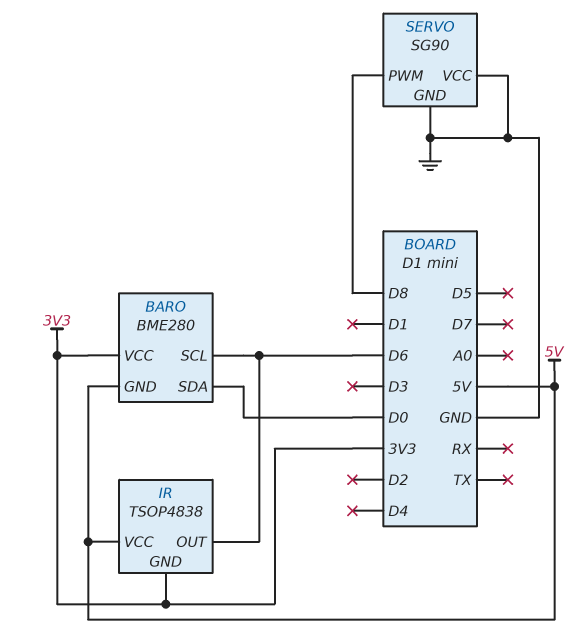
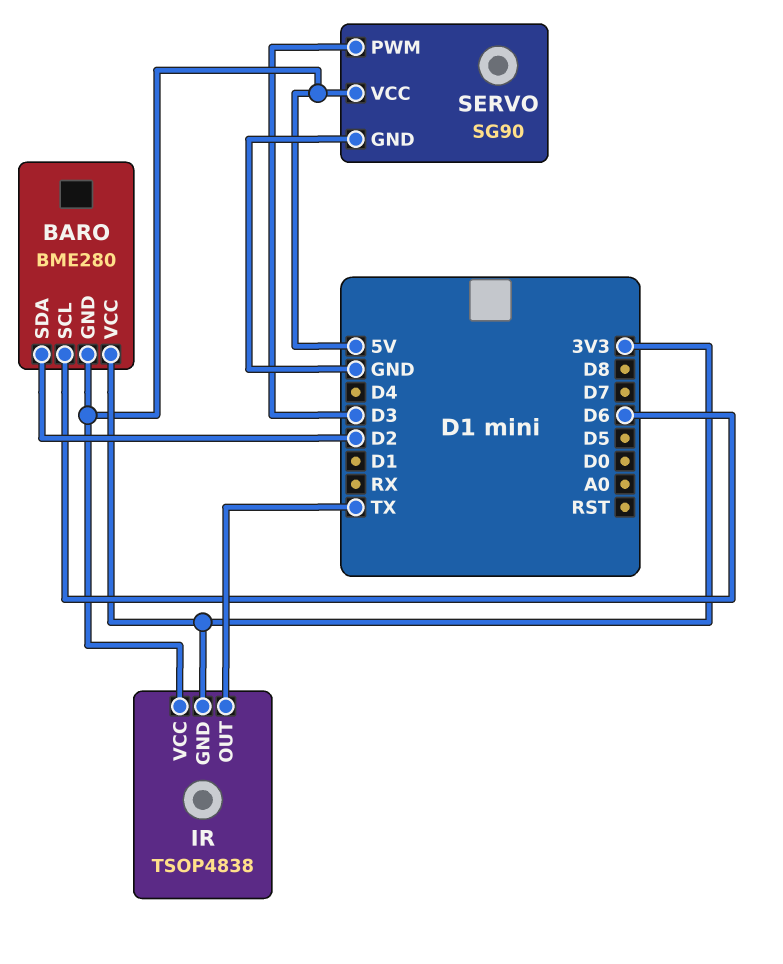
BARO pin SDA: D0 -> D2
IR pin OUT: D6 -> TX
SERVO pin PWM: D8 -> D3
SERVO pin VCC: GND -> 5V

